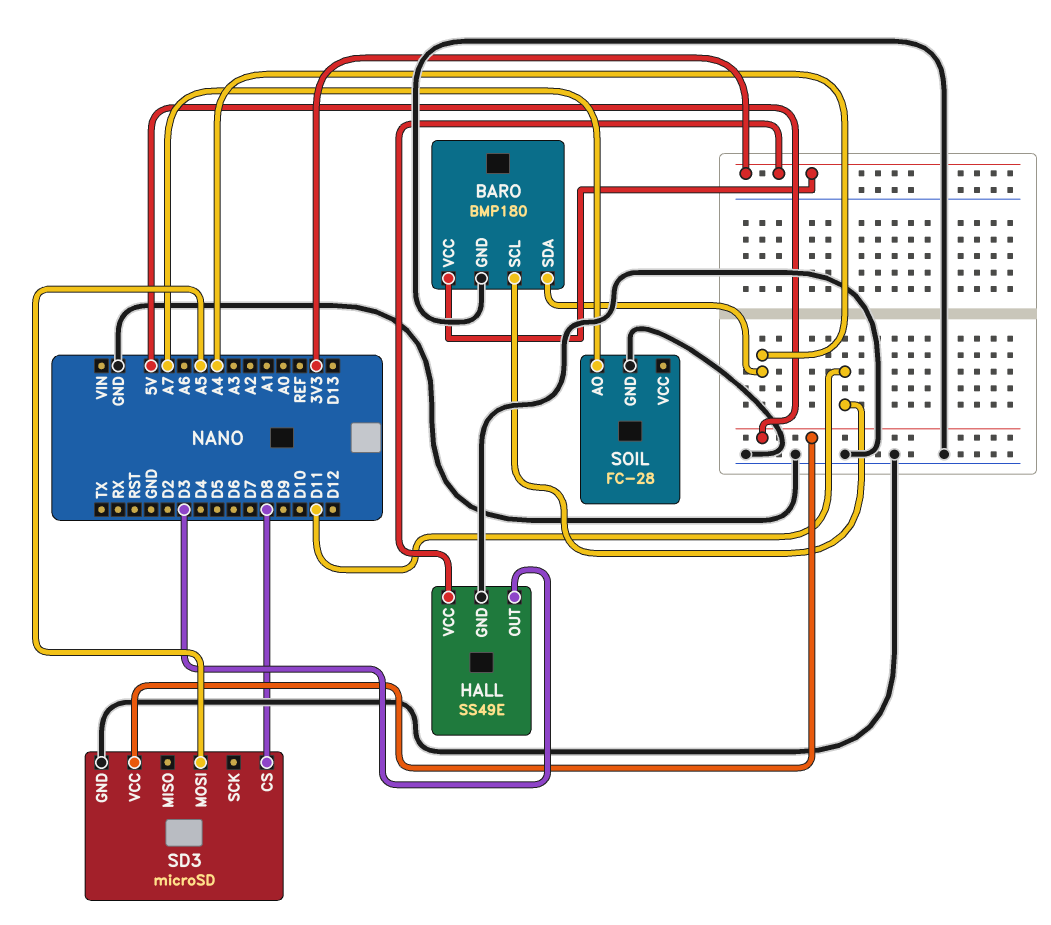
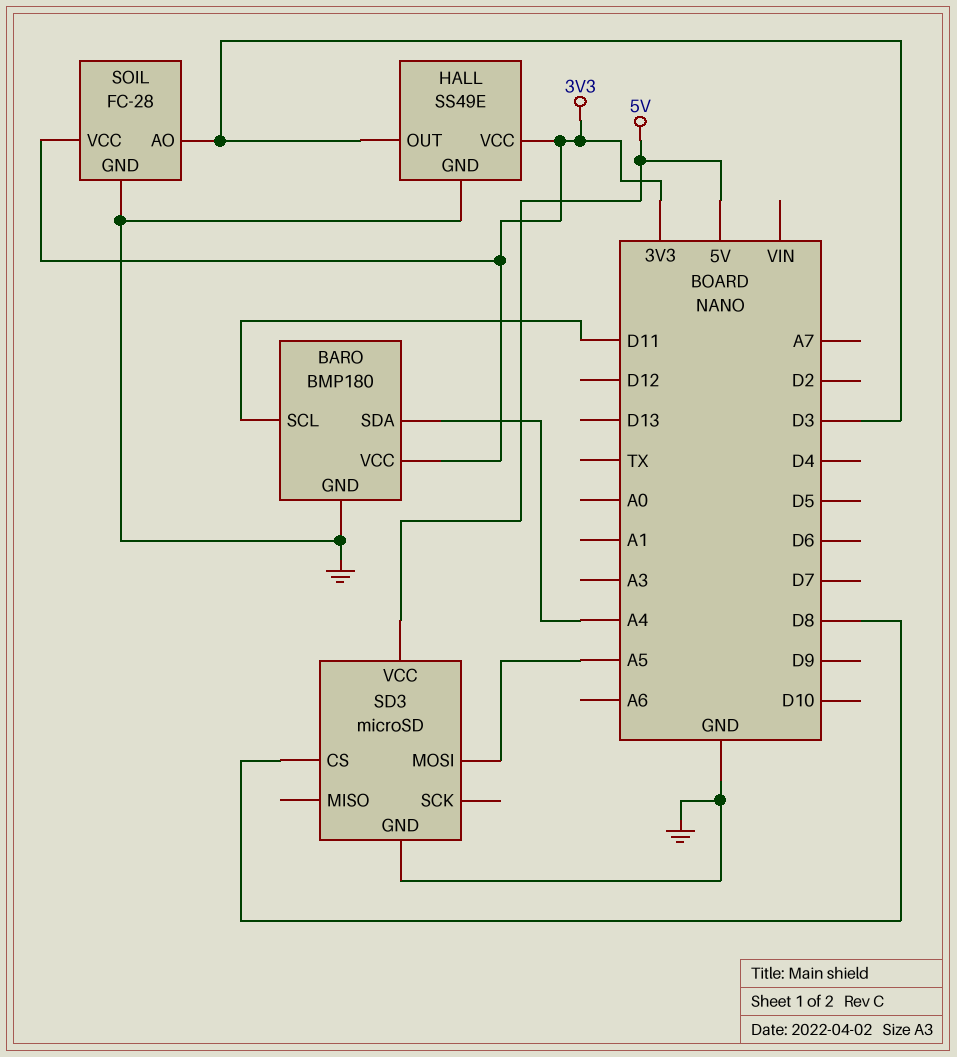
SOIL pin AO: A7 -> D3
SOIL pin VCC: none -> 3V3

